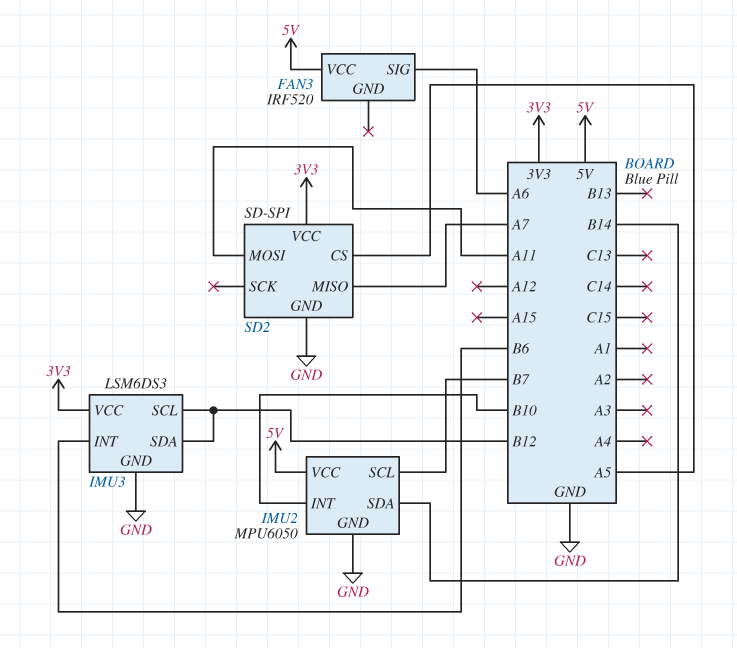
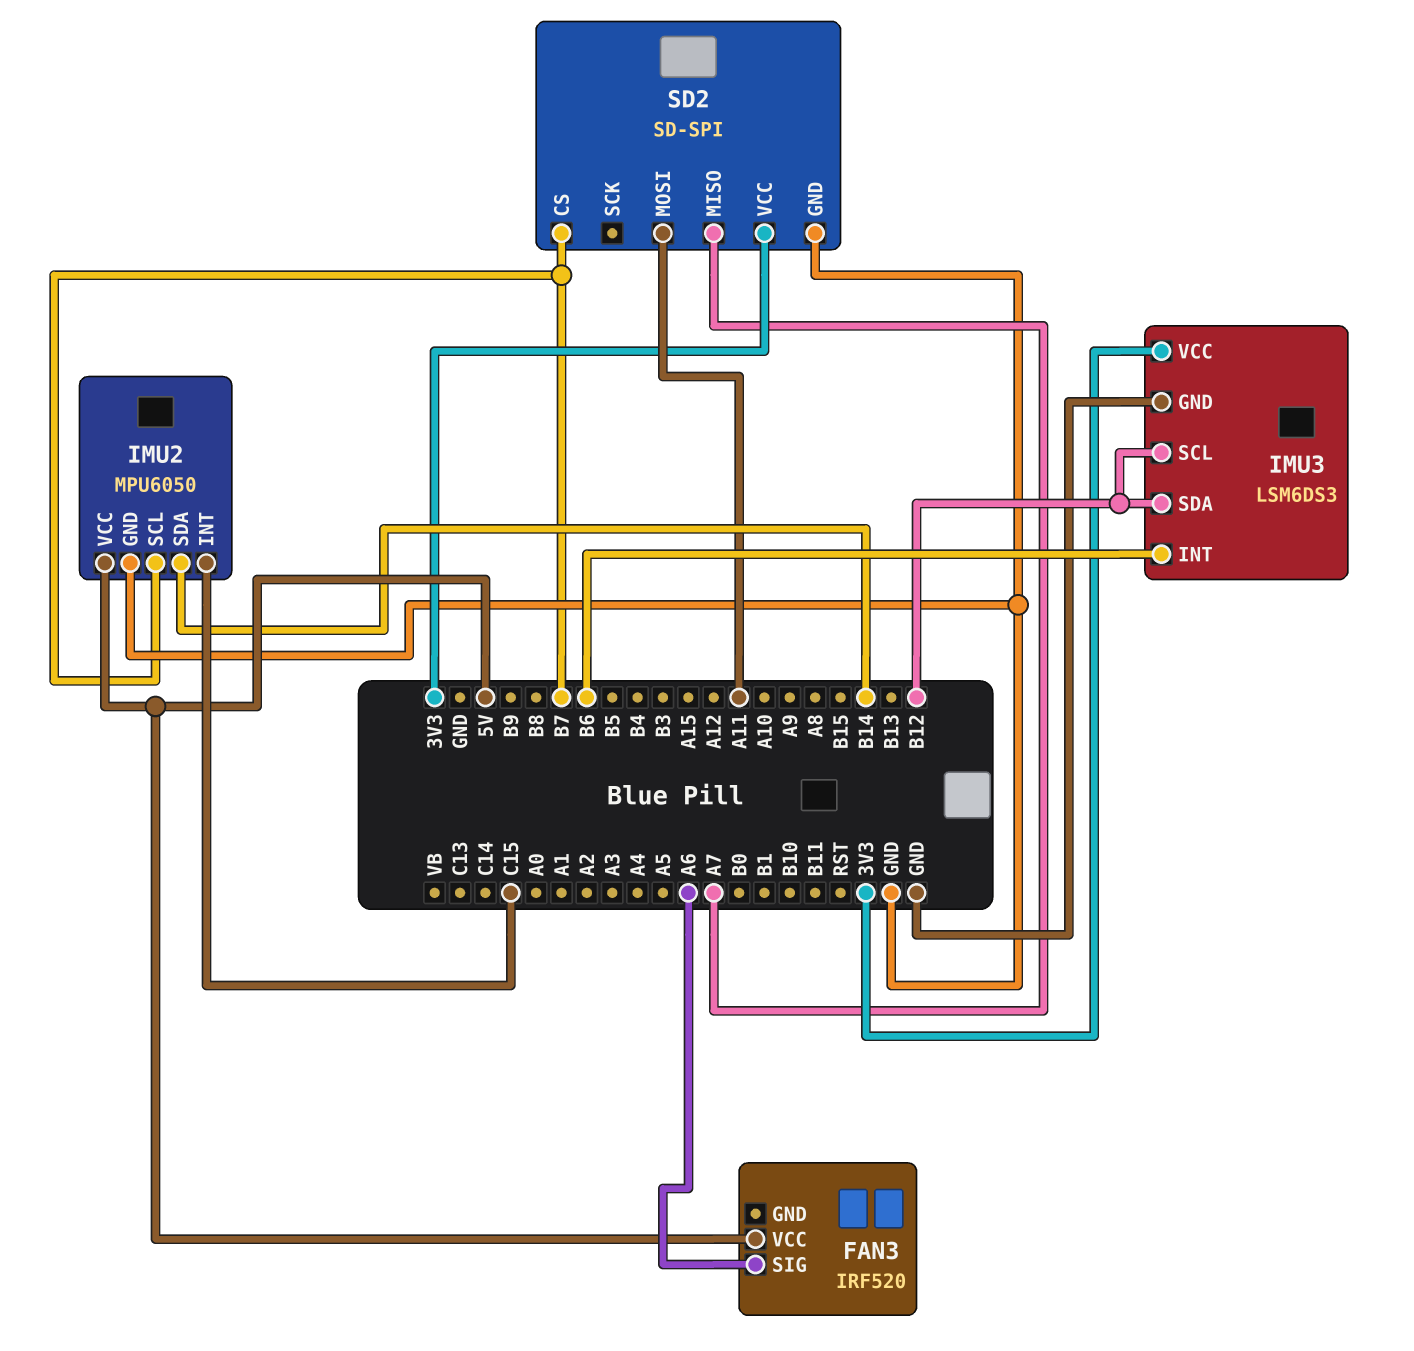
IMU2 pin INT: B10 -> C15
SD2 pin CS: A5 -> B7

